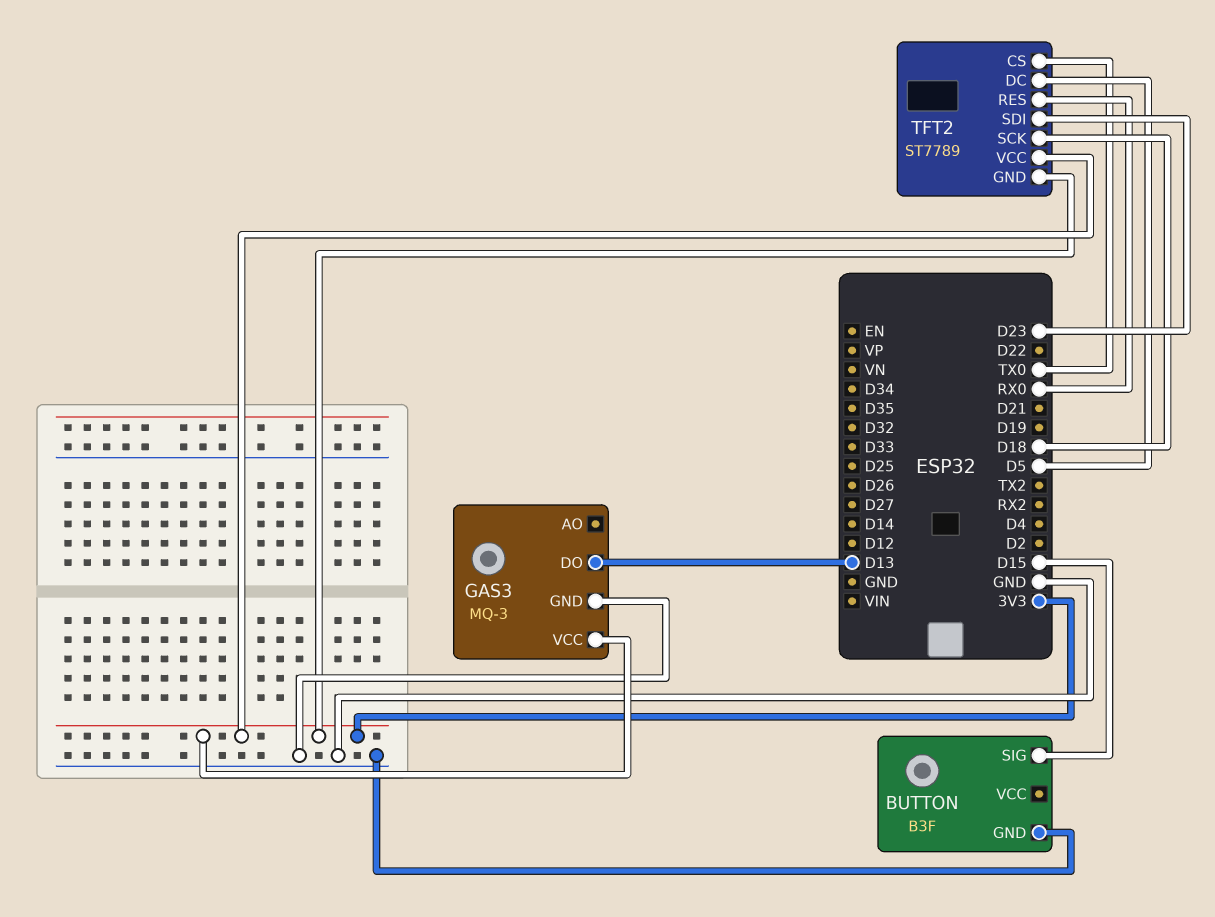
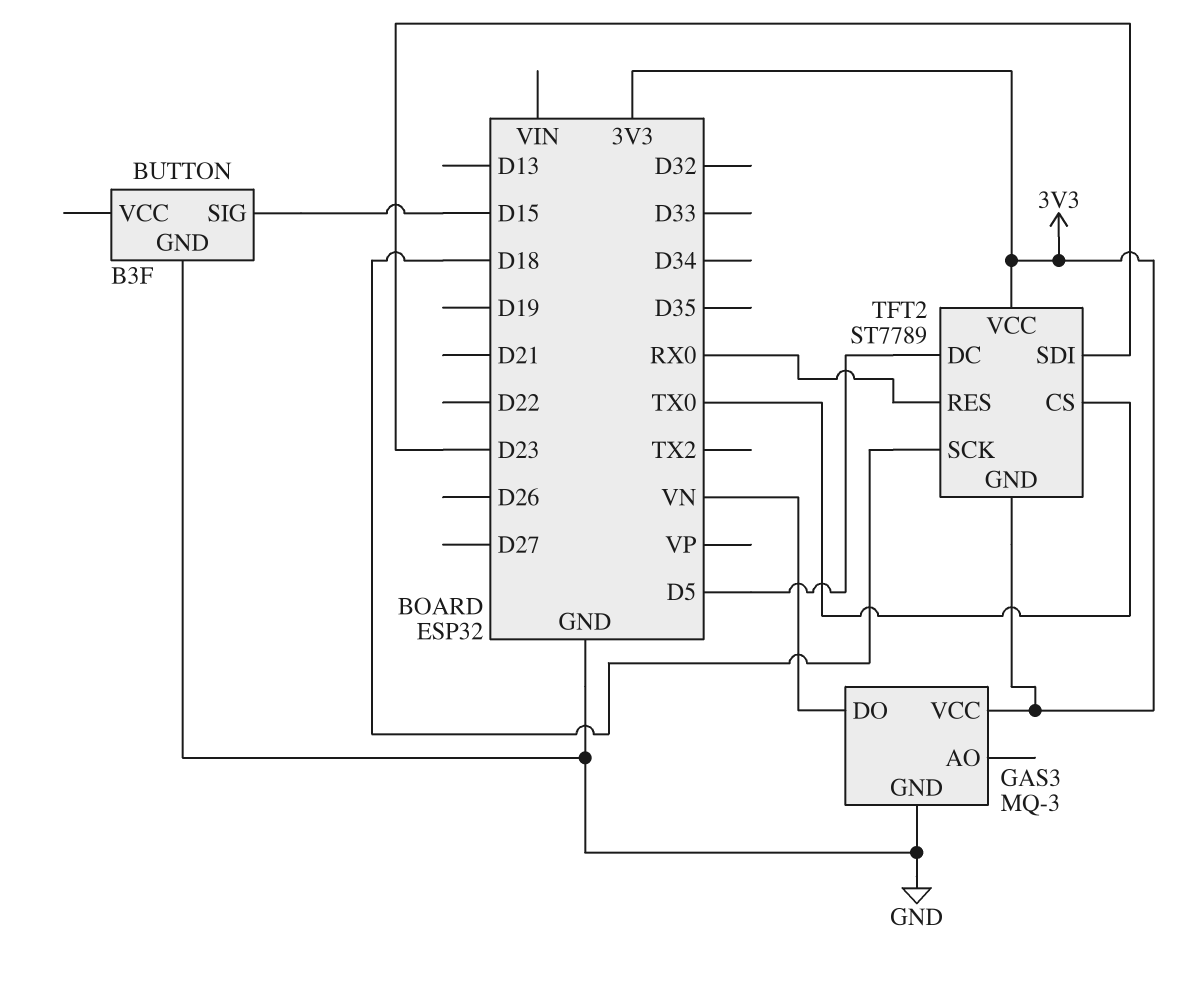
GAS3 pin DO: D13 -> VN

